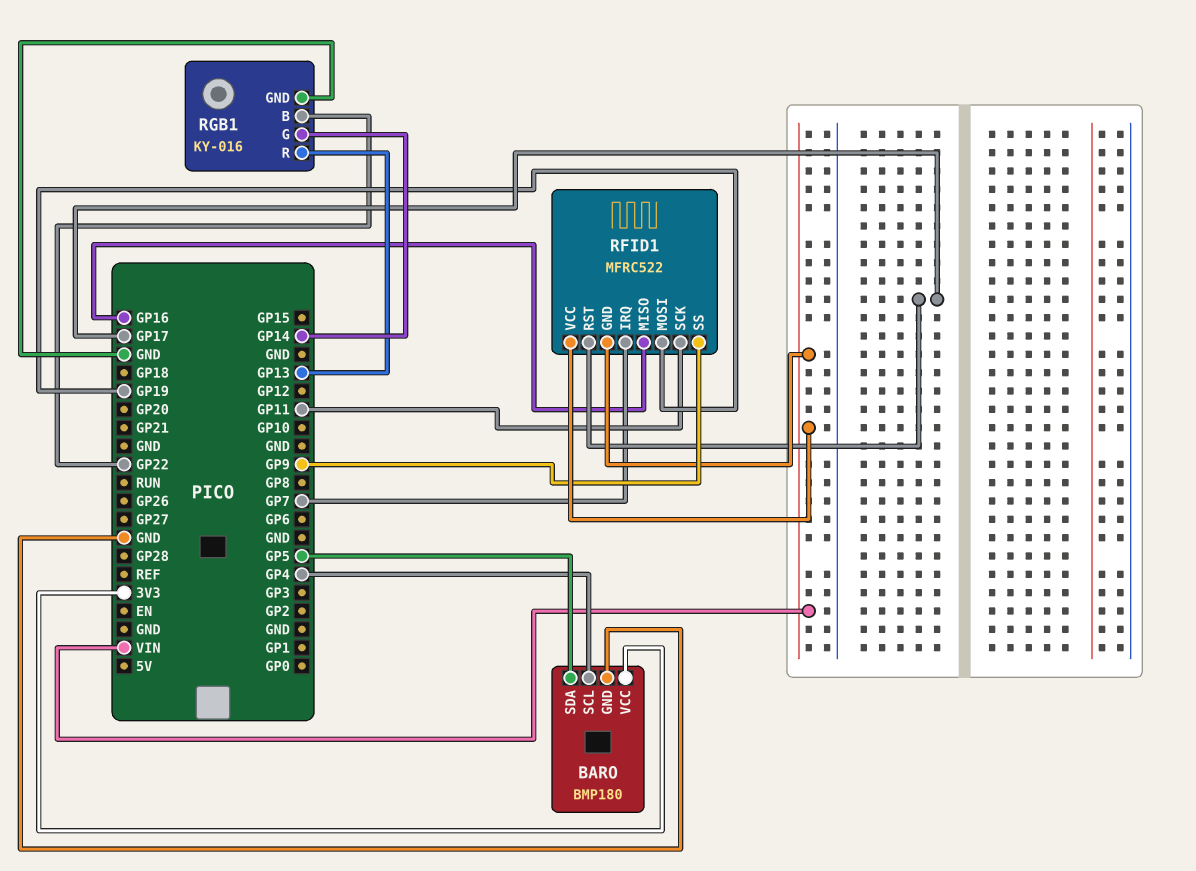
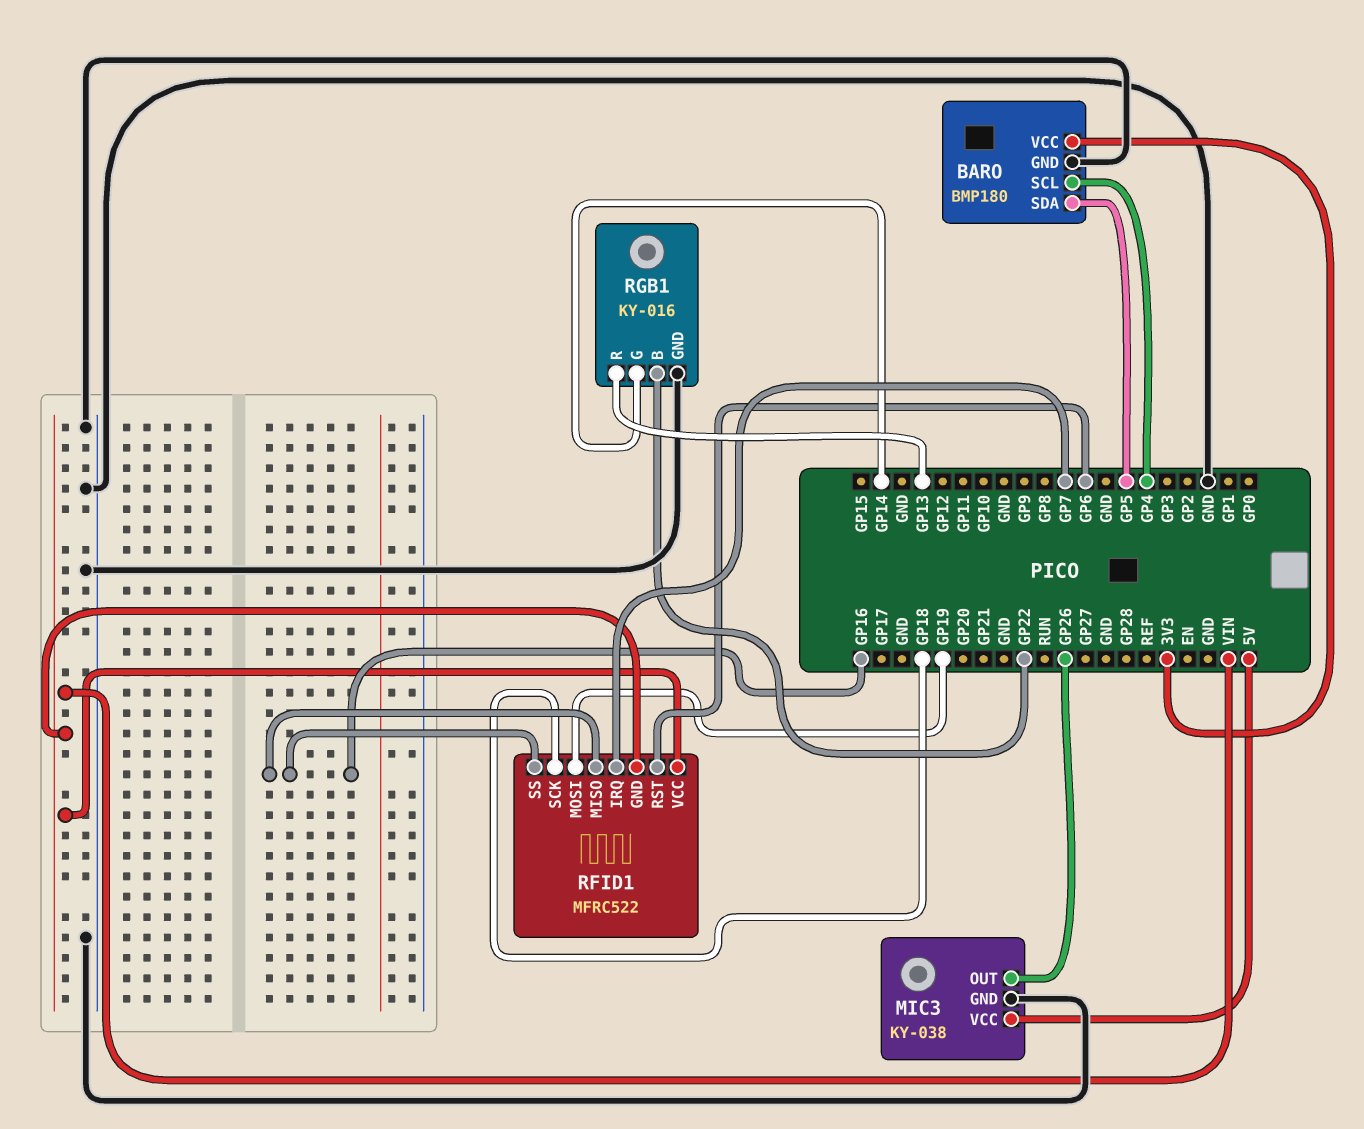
MIC3: none -> KY-038
MIC3 pin GND: none -> GND
MIC3 pin OUT: none -> GP26
MIC3 pin VCC: none -> 5V
RFID1 pin RST: GP17 -> GP6
RFID1 pin SCK: GP11 -> GP18
RFID1 pin SS: GP9 -> GP16

